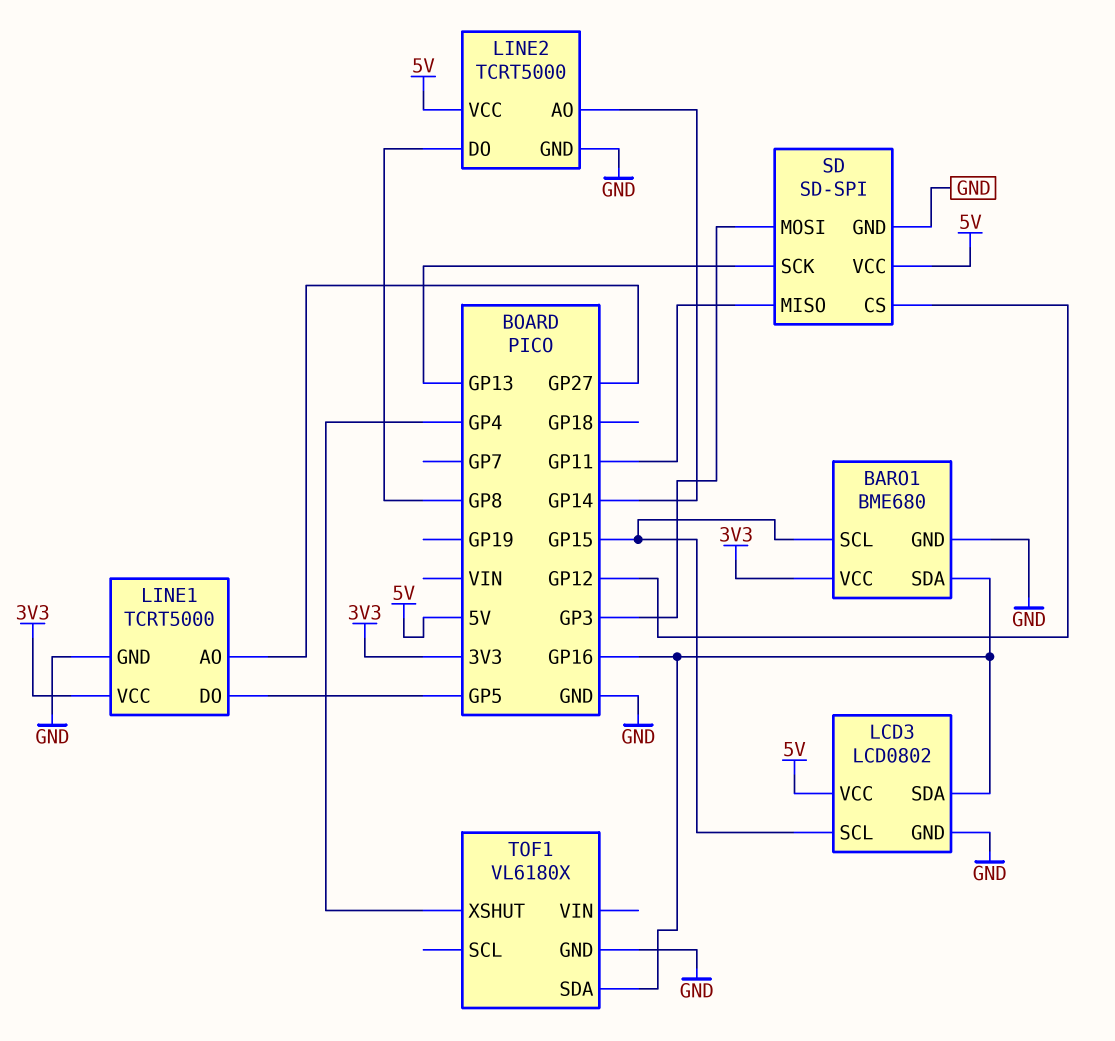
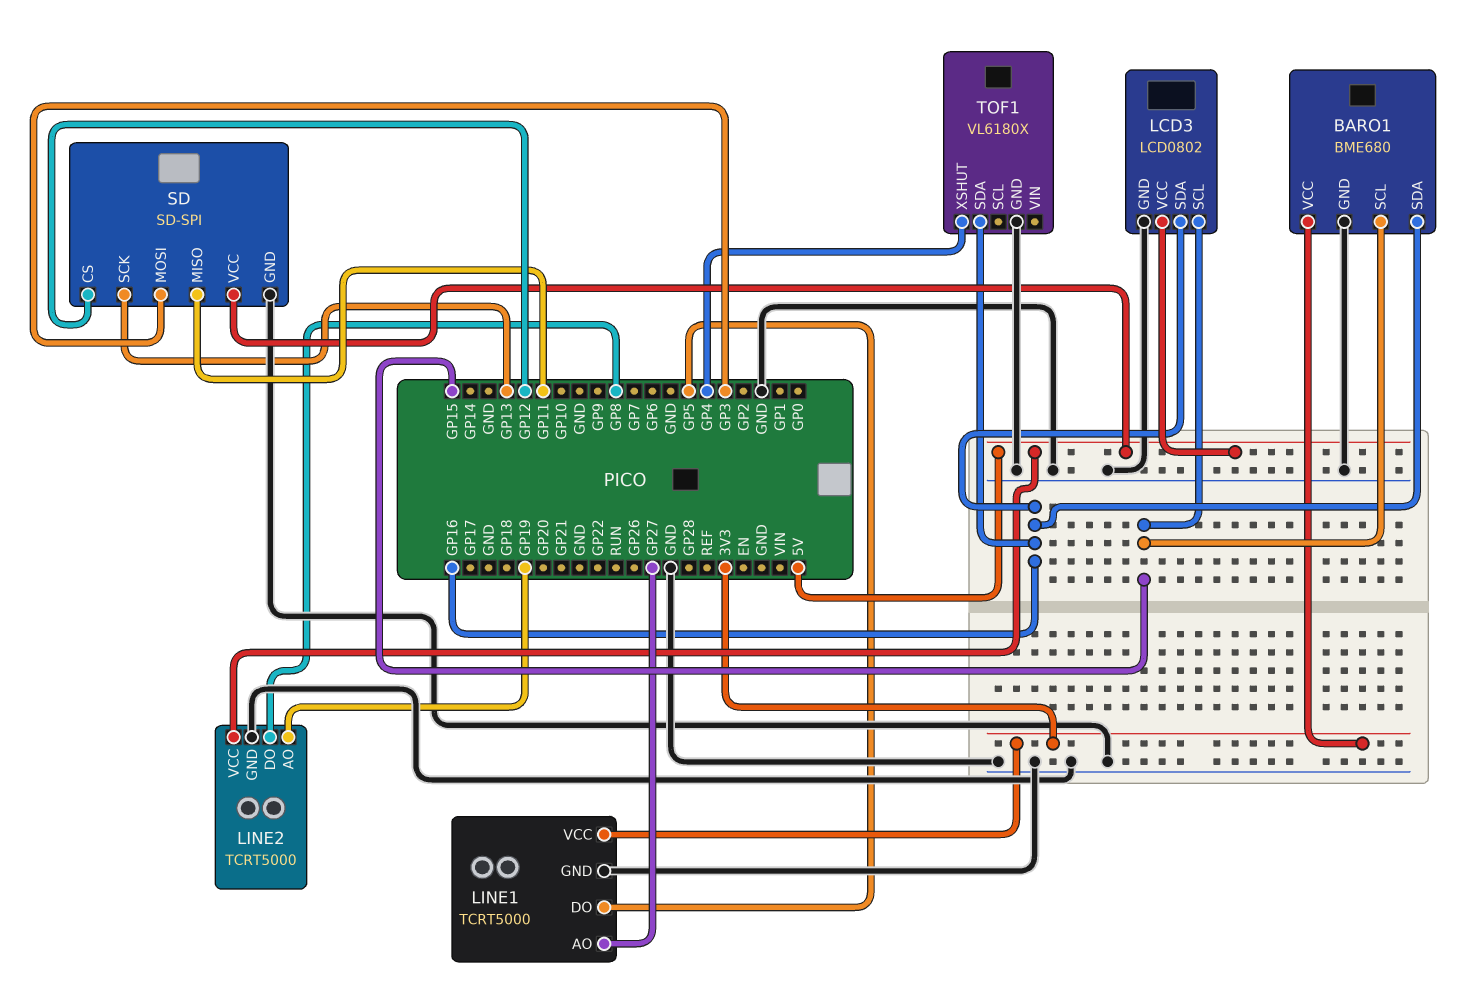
LINE2 pin AO: GP14 -> GP19

